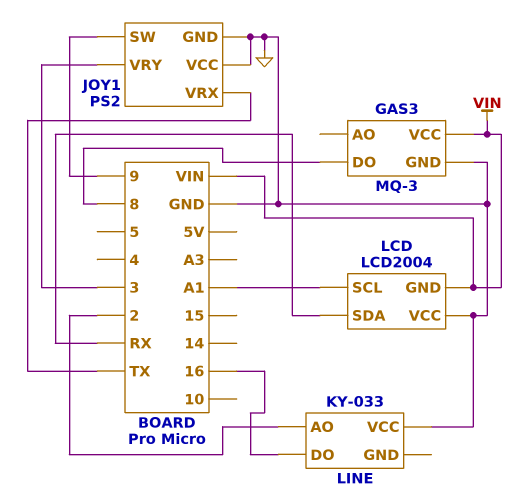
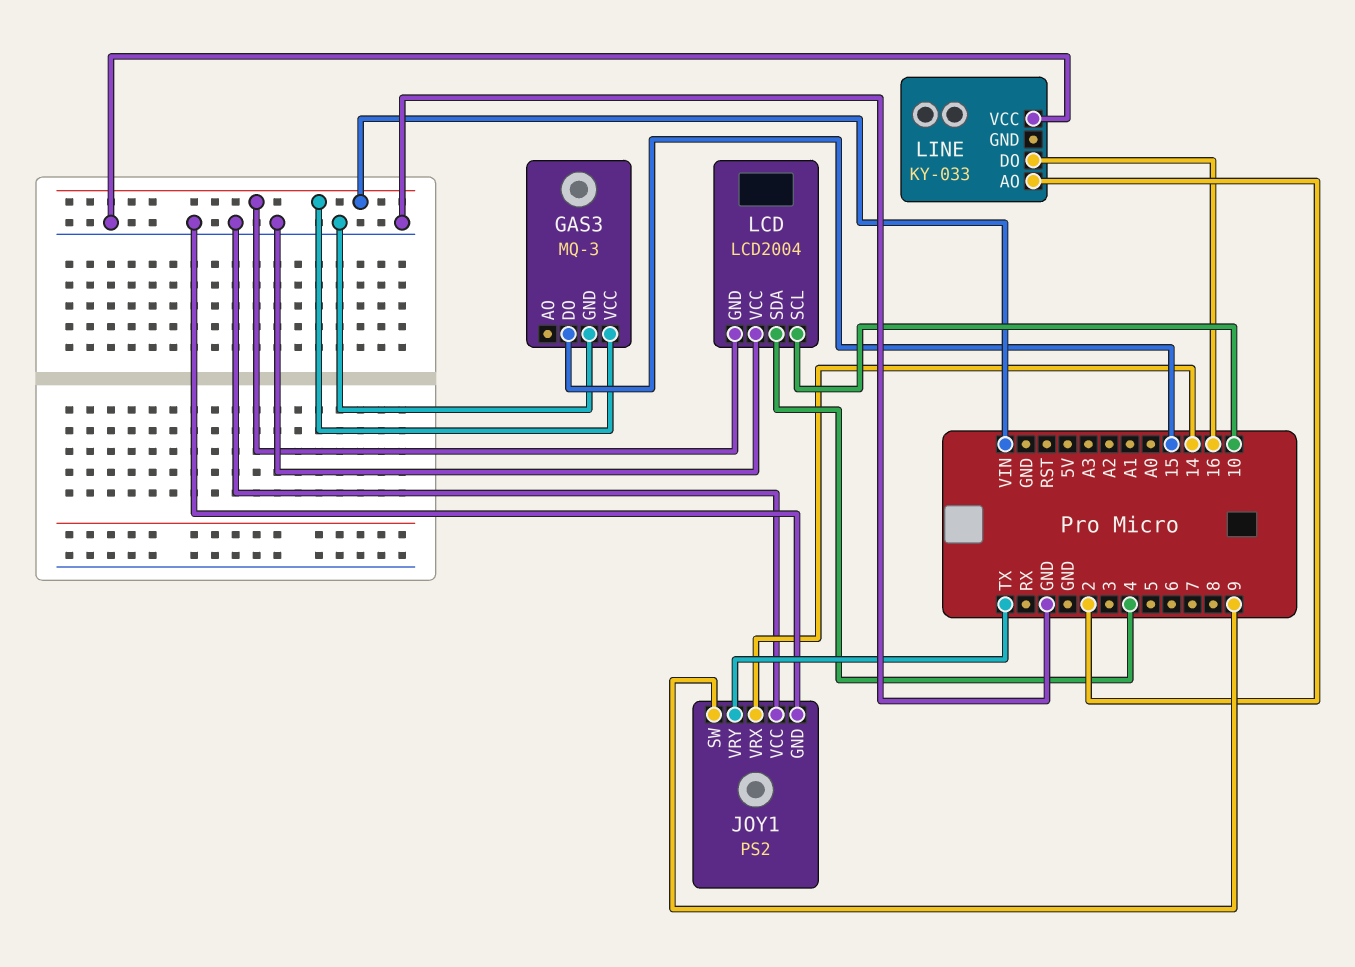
GAS3 pin DO: 8 -> 15
JOY1 pin VRX: TX -> 14
JOY1 pin VRY: 3 -> TX
LCD pin SCL: A1 -> 10
LCD pin SDA: RX -> 4

